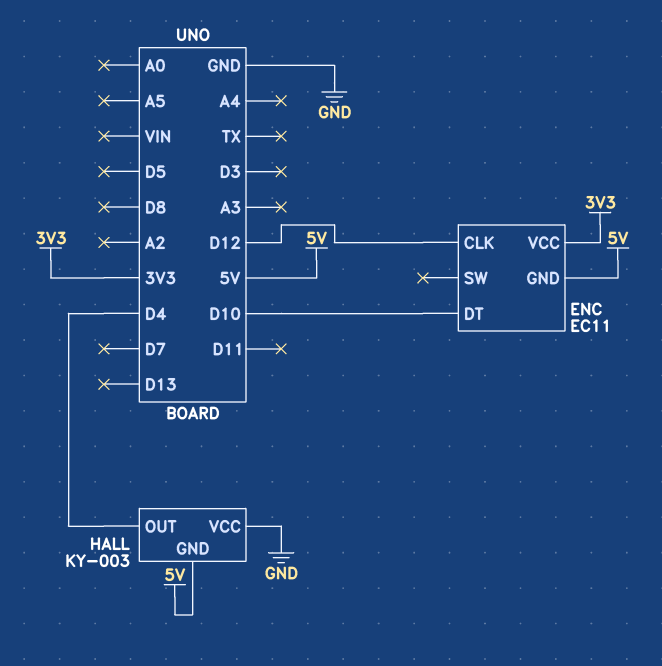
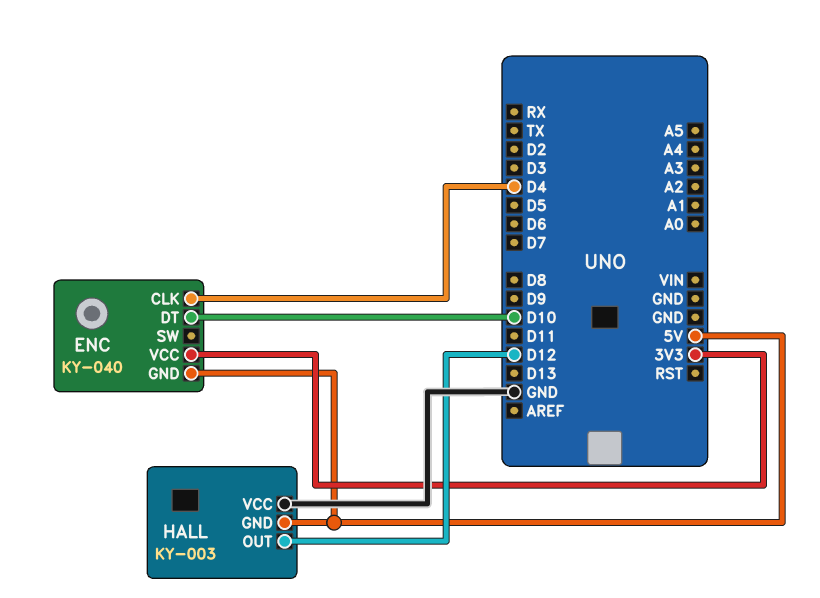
ENC: EC11 -> KY-040
ENC pin CLK: D12 -> D4
HALL pin OUT: D4 -> D12

